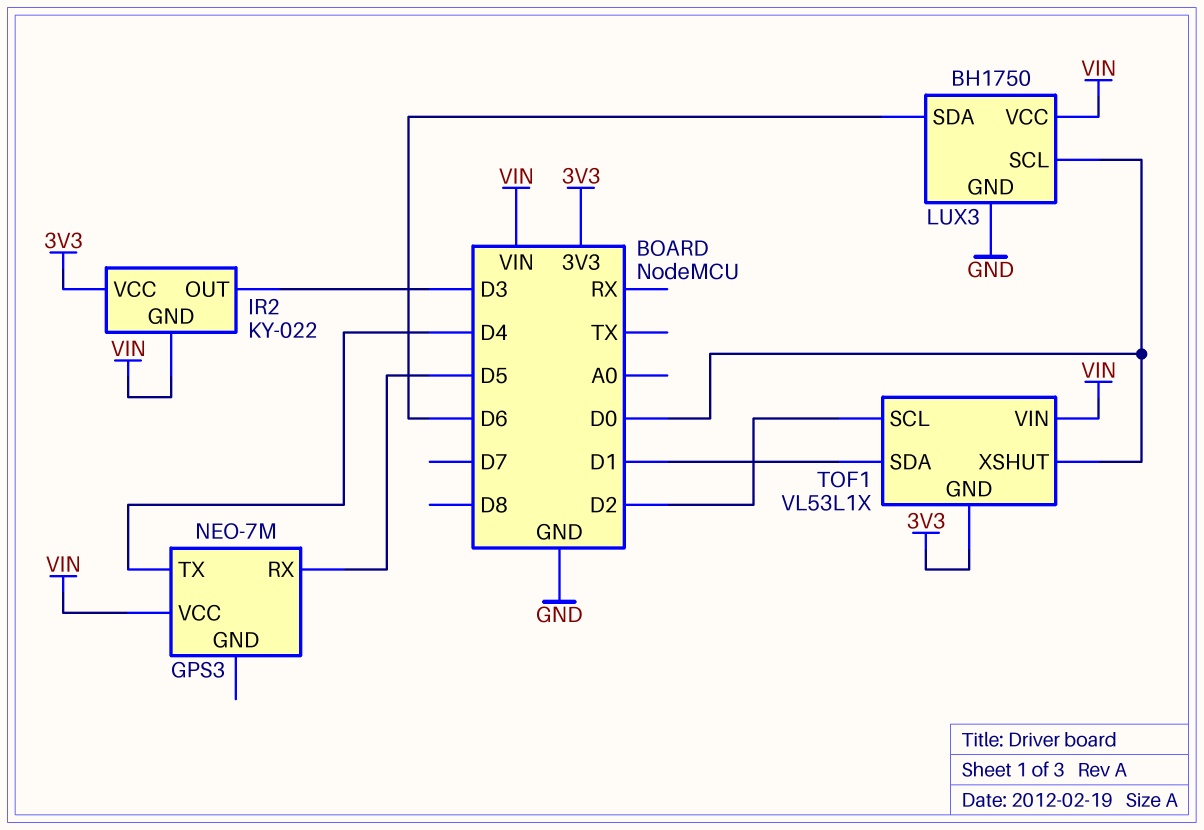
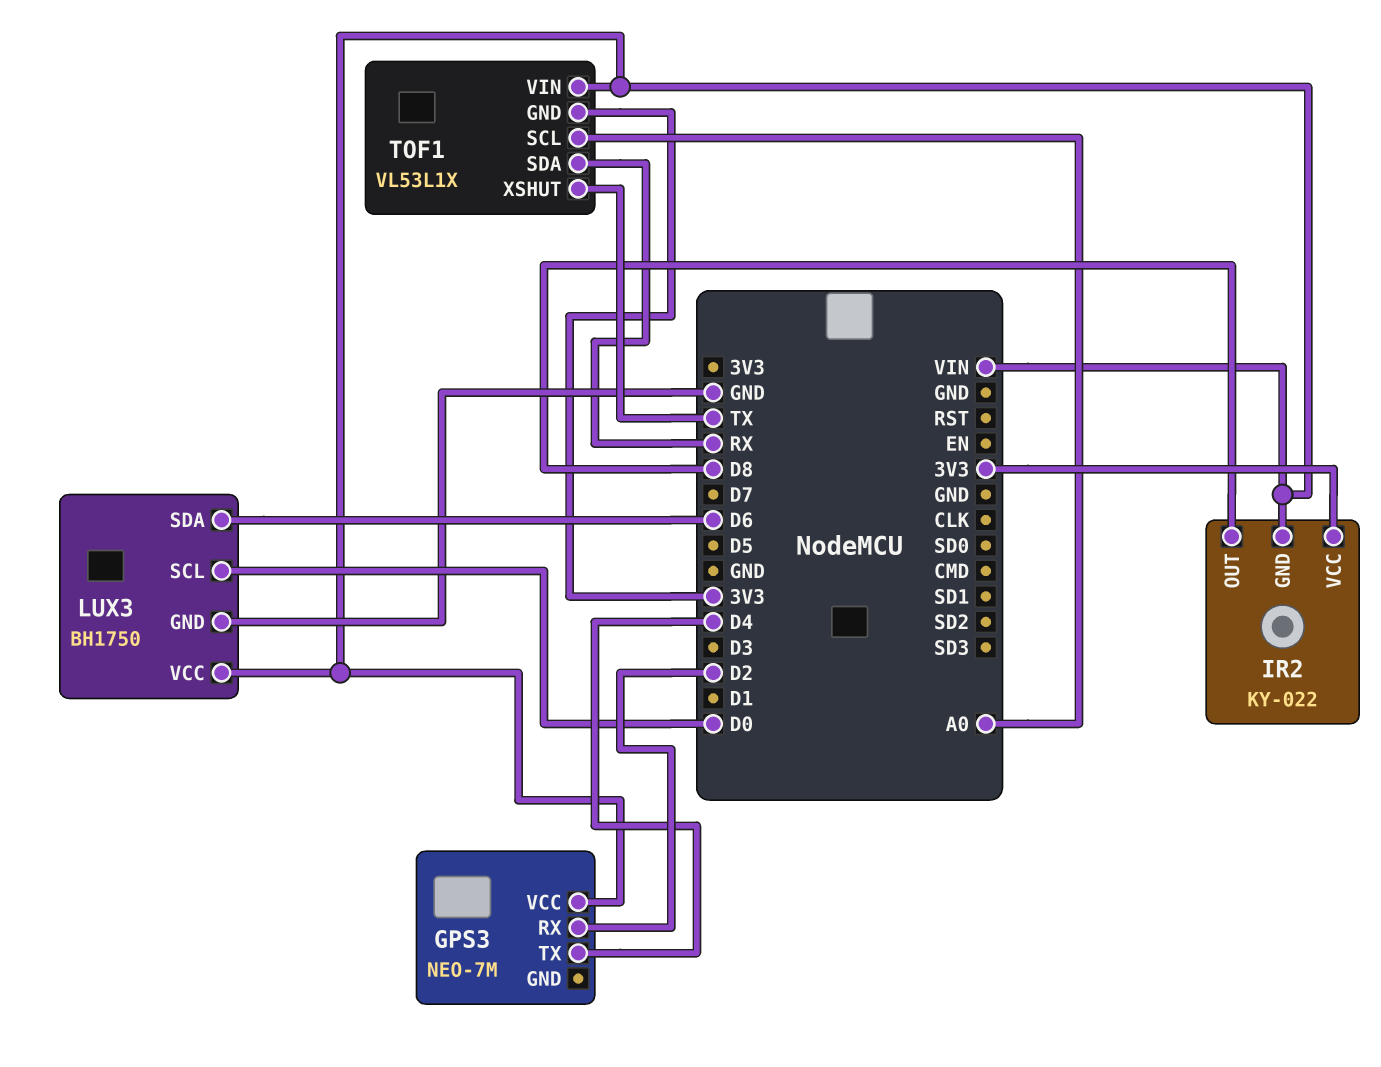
GPS3 pin RX: D5 -> D2
IR2 pin OUT: D3 -> D8
TOF1 pin SCL: D2 -> A0
TOF1 pin SDA: D1 -> RX
TOF1 pin XSHUT: D0 -> TX

